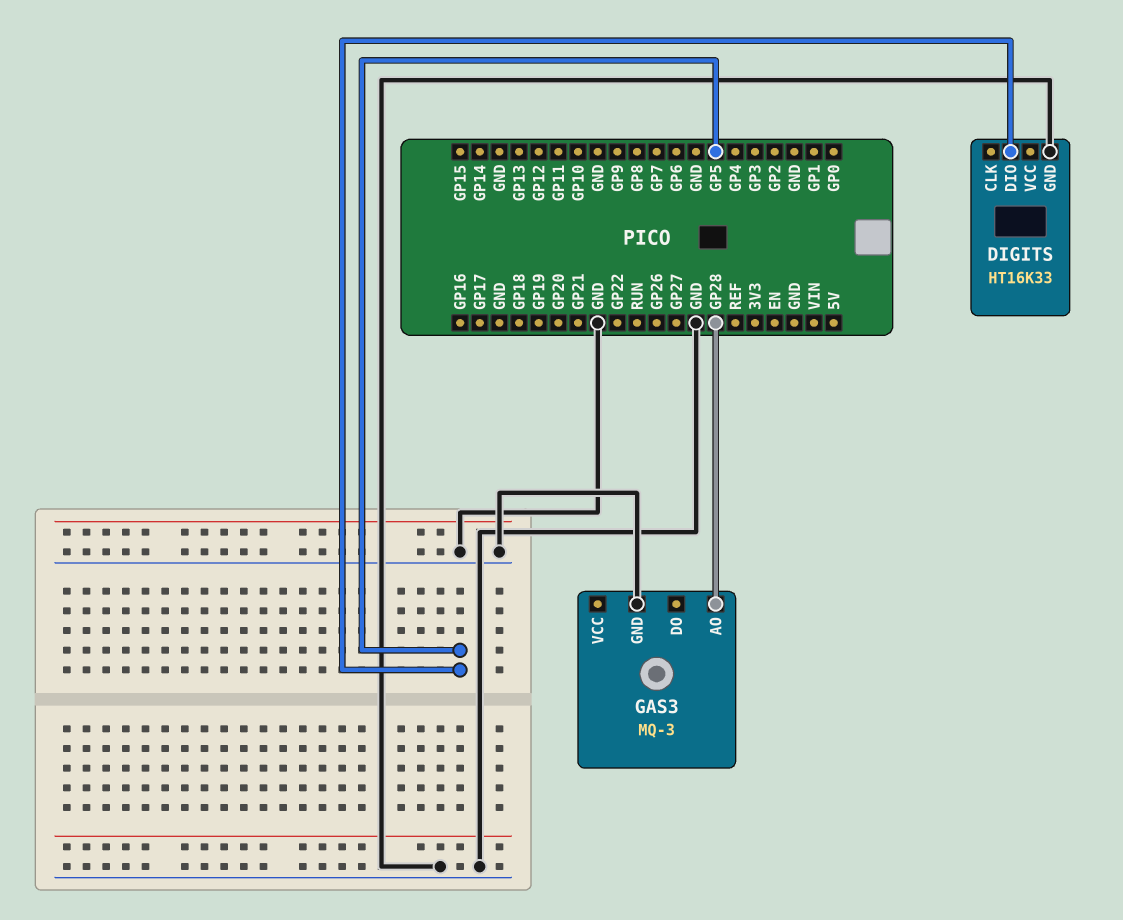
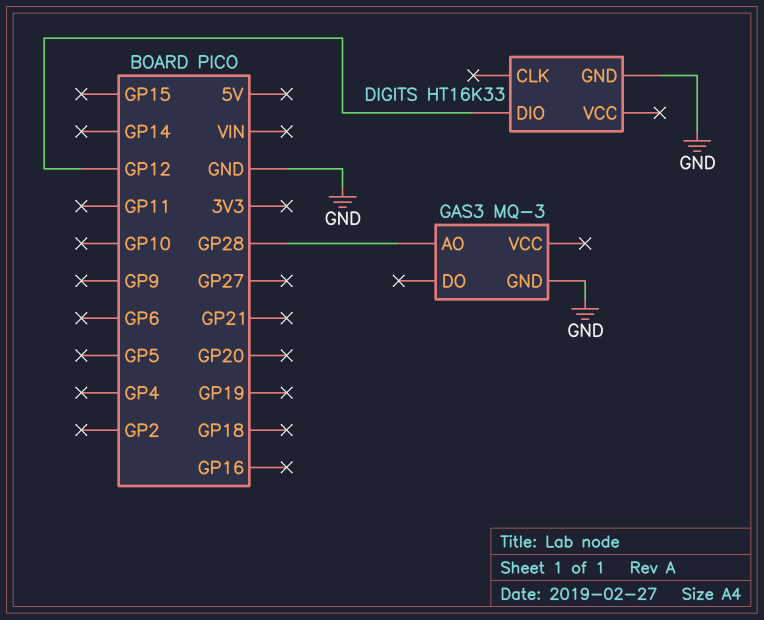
DIGITS pin DIO: GP5 -> GP12

